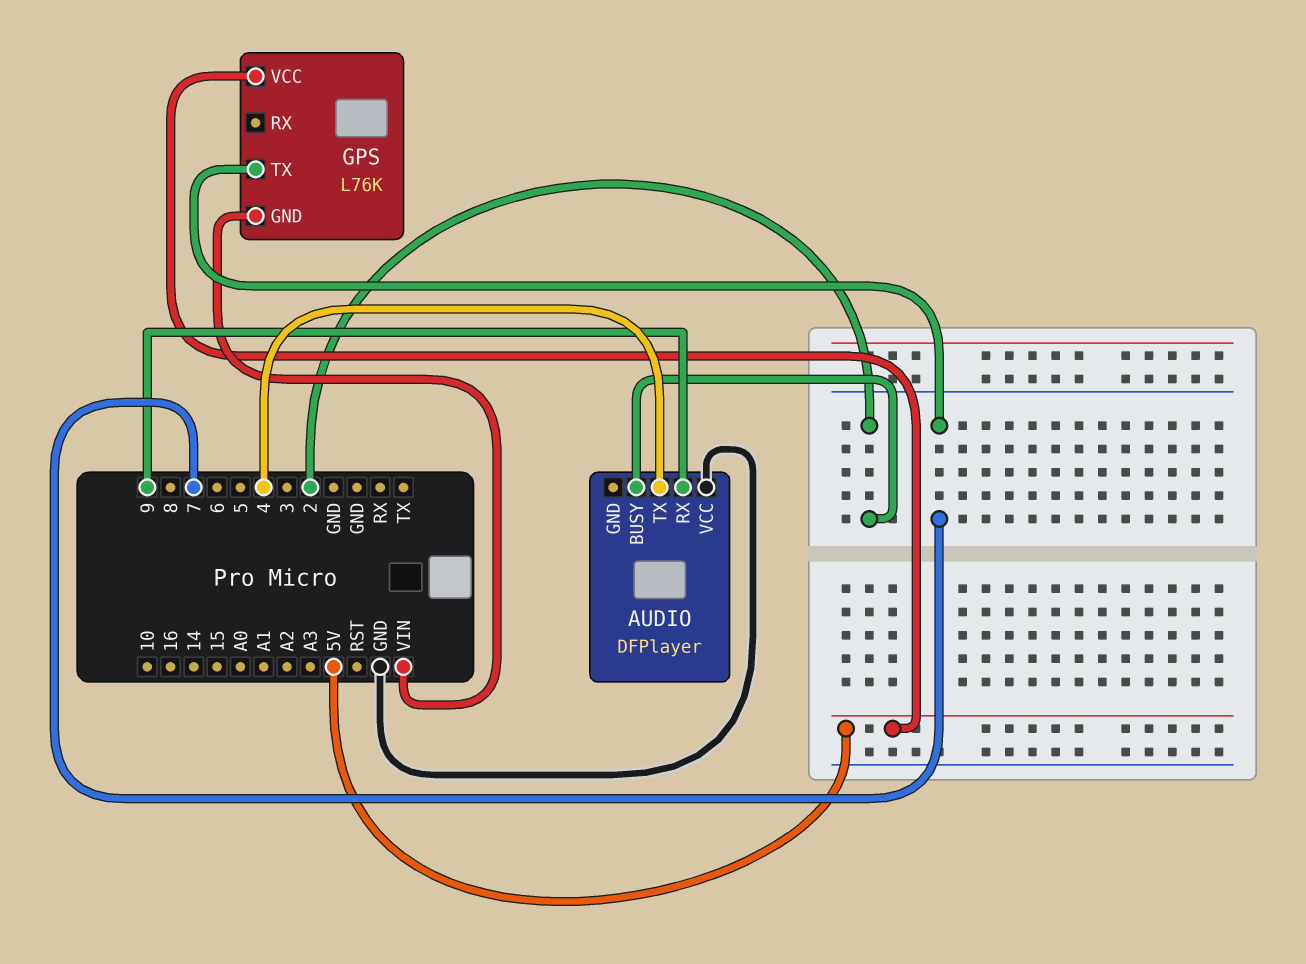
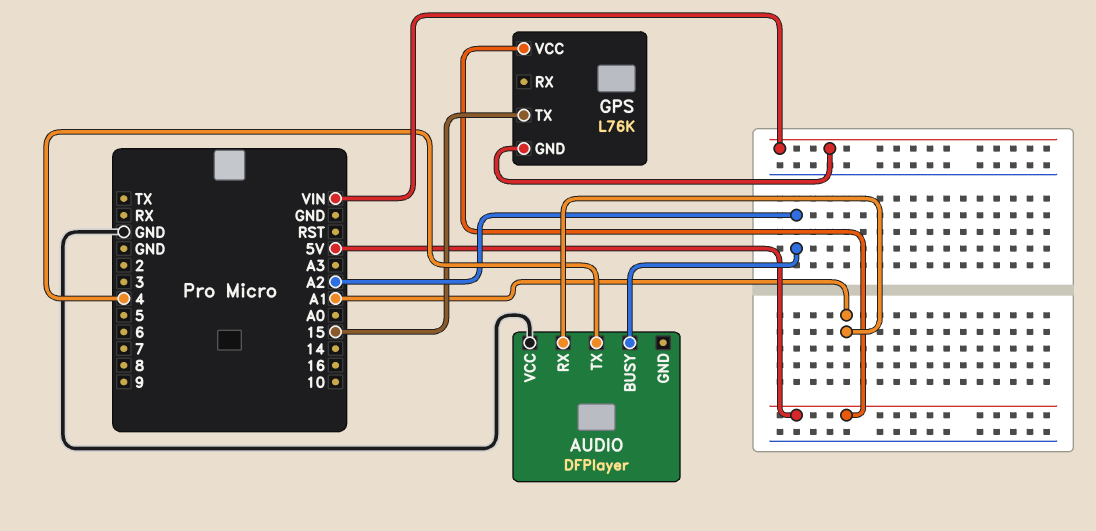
AUDIO pin BUSY: 2 -> A2
AUDIO pin RX: 9 -> A1
GPS pin TX: 7 -> 15

